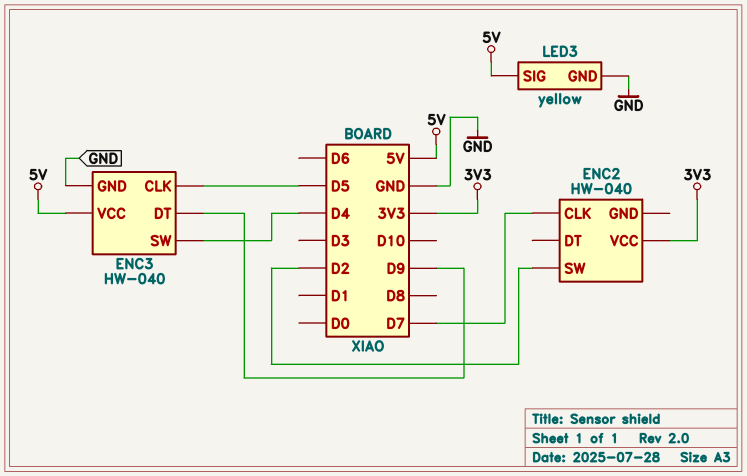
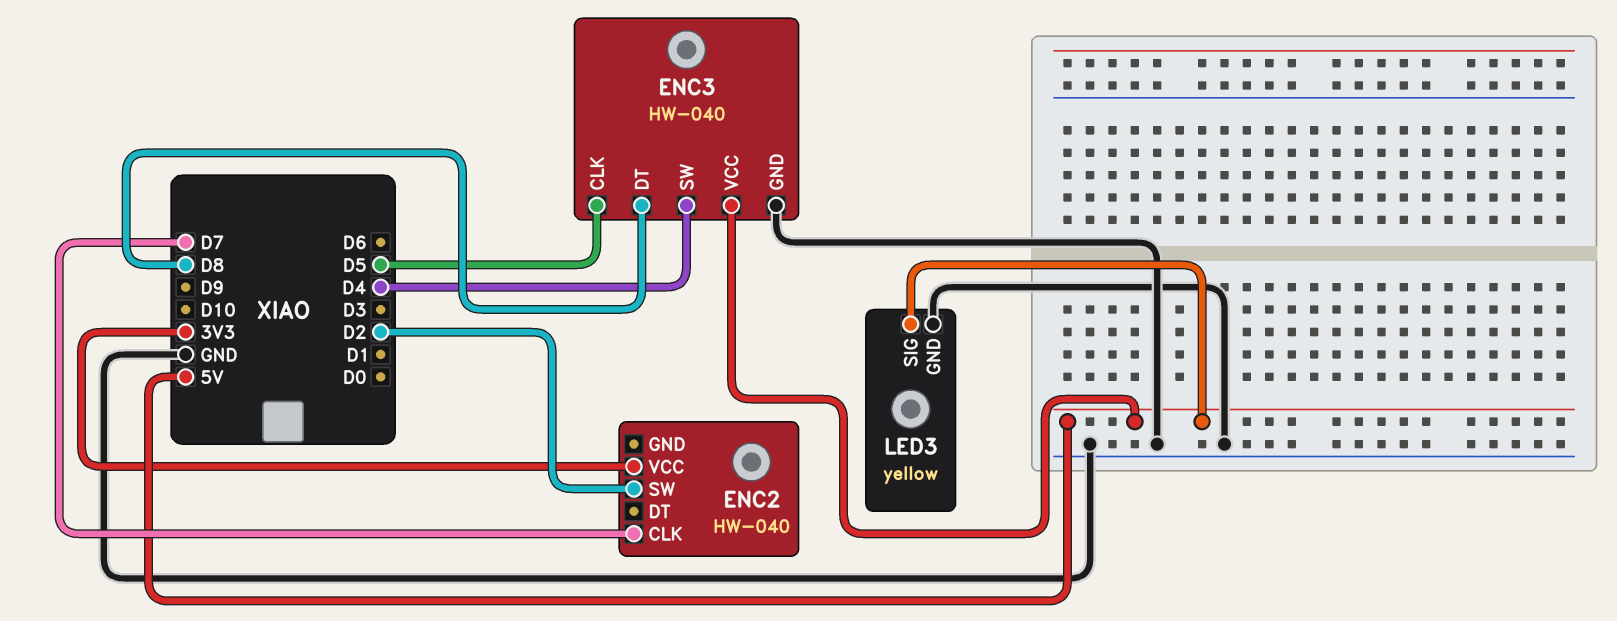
ENC3 pin DT: D9 -> D8

